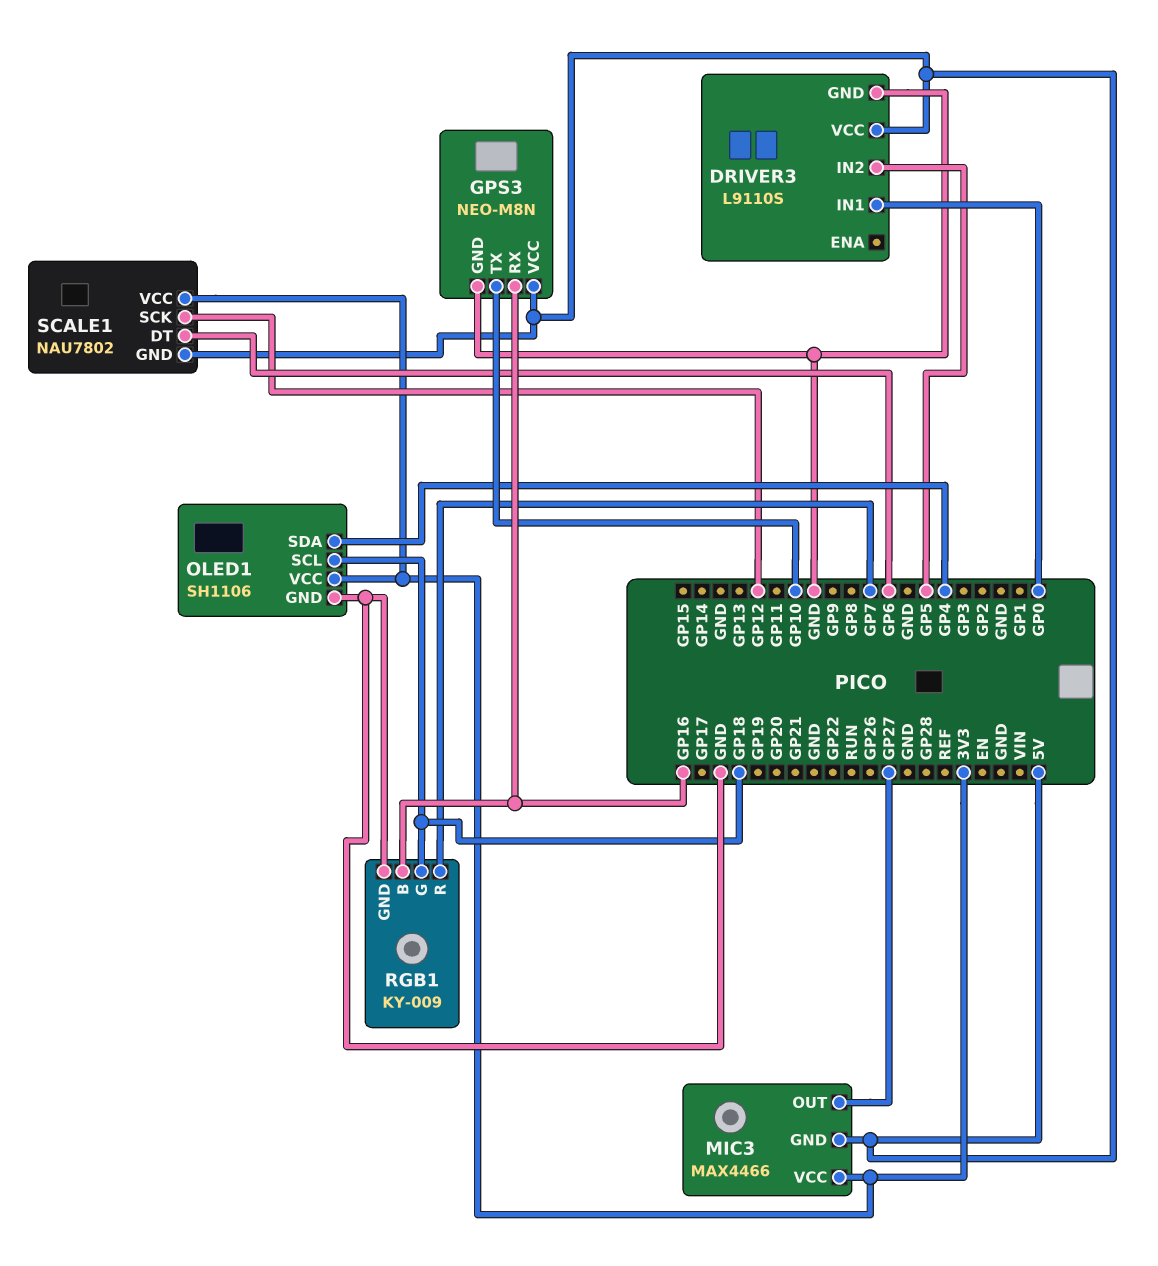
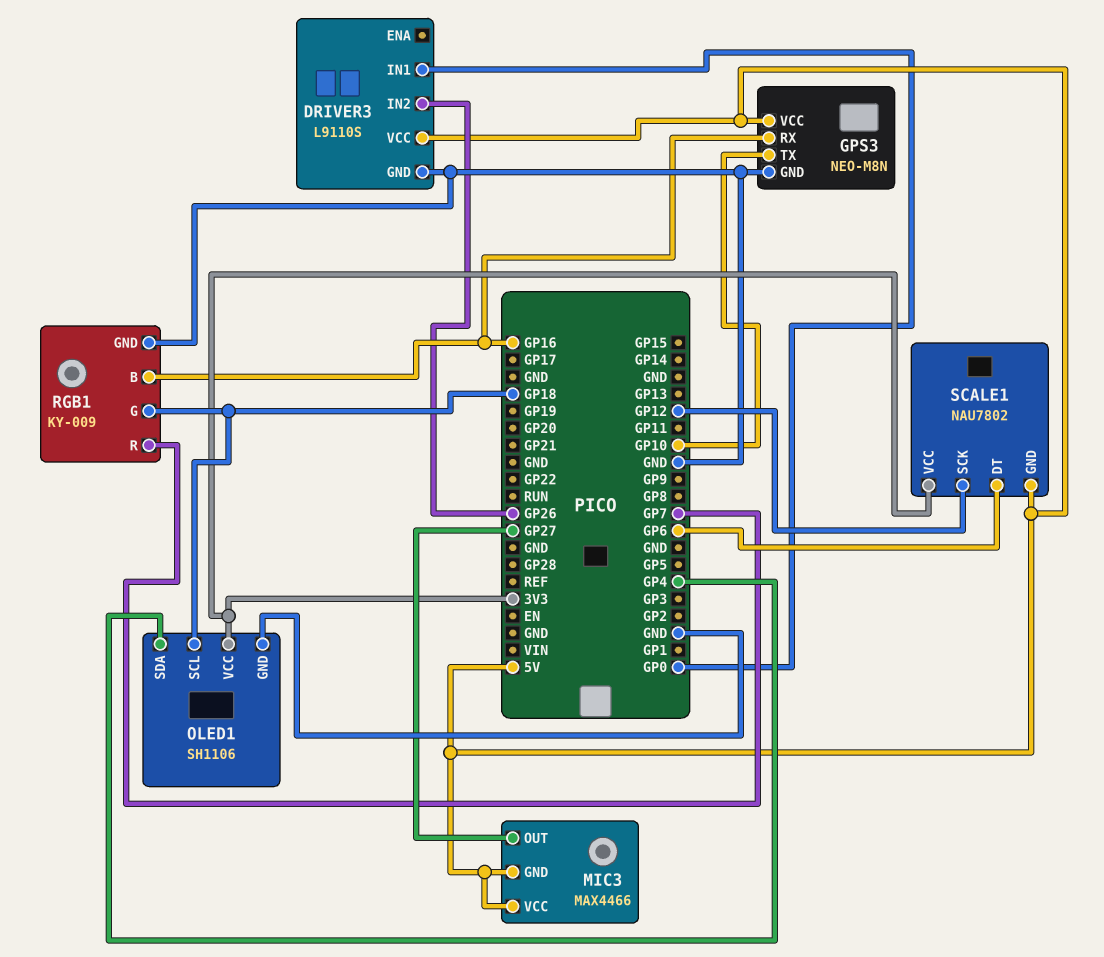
DRIVER3 pin IN2: GP5 -> GP26
MIC3 pin VCC: 3V3 -> 5V

